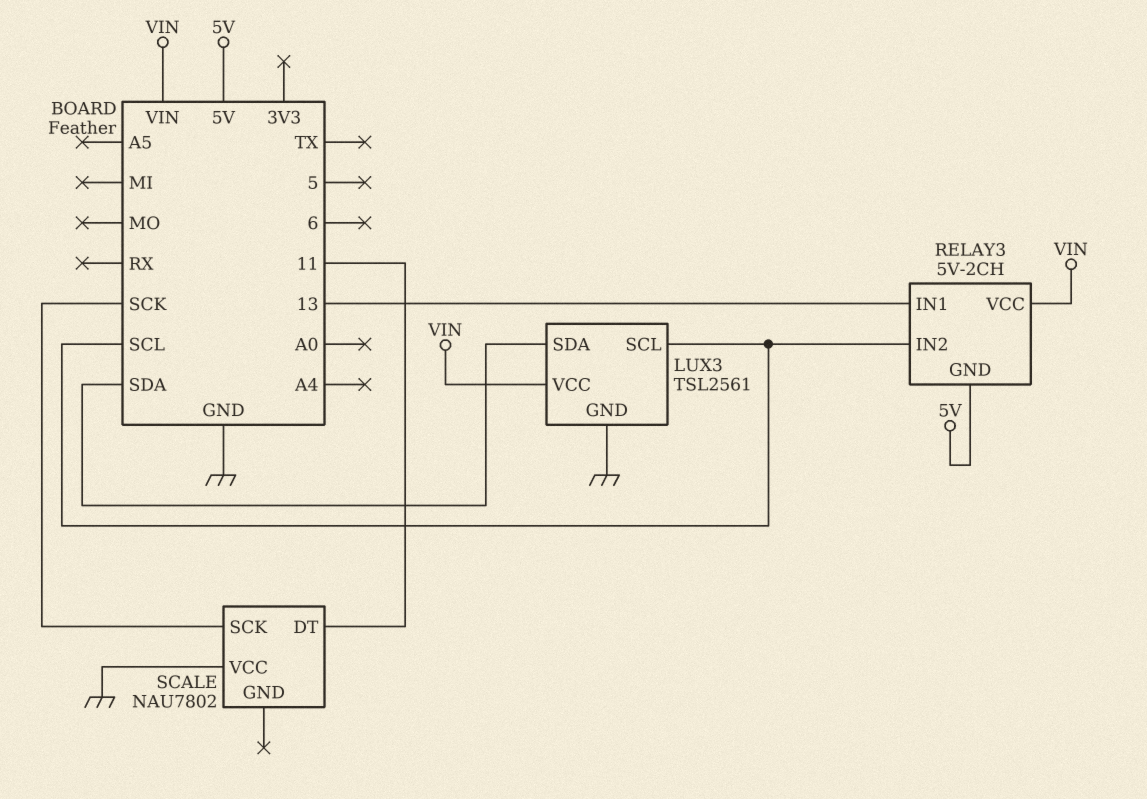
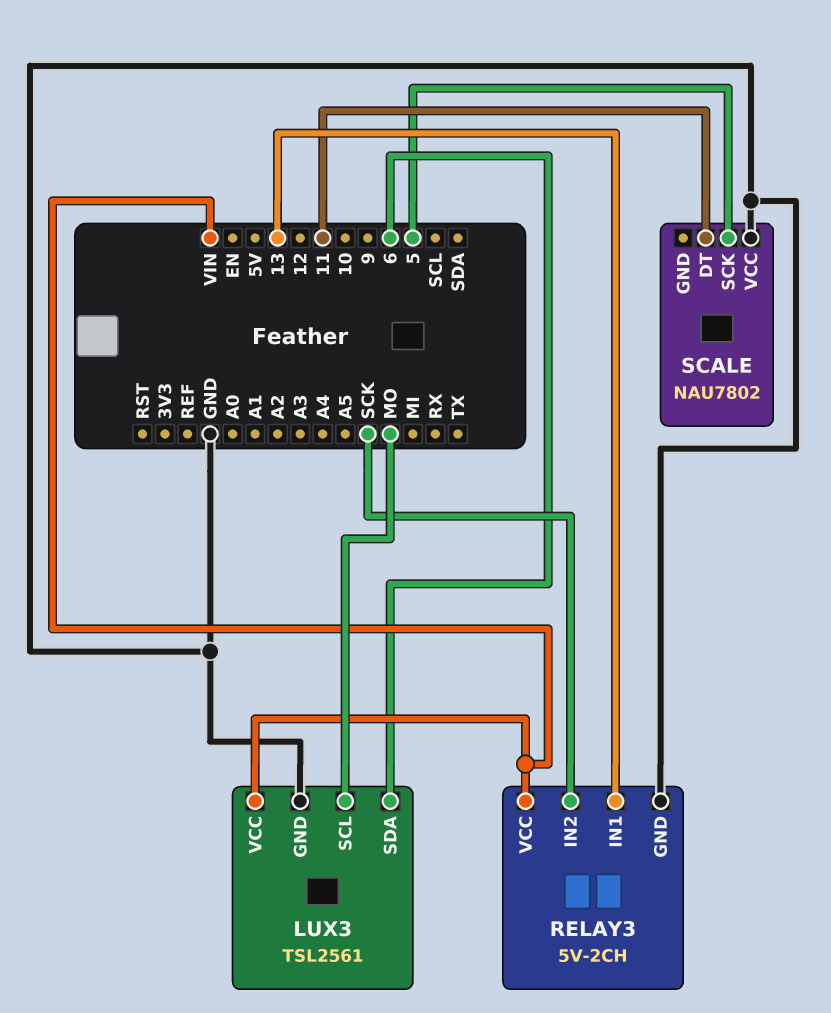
LUX3 pin SCL: SCL -> MO
LUX3 pin SDA: SDA -> 6
RELAY3 pin GND: 5V -> GND
RELAY3 pin IN2: SCL -> SCK
SCALE pin SCK: SCK -> 5

